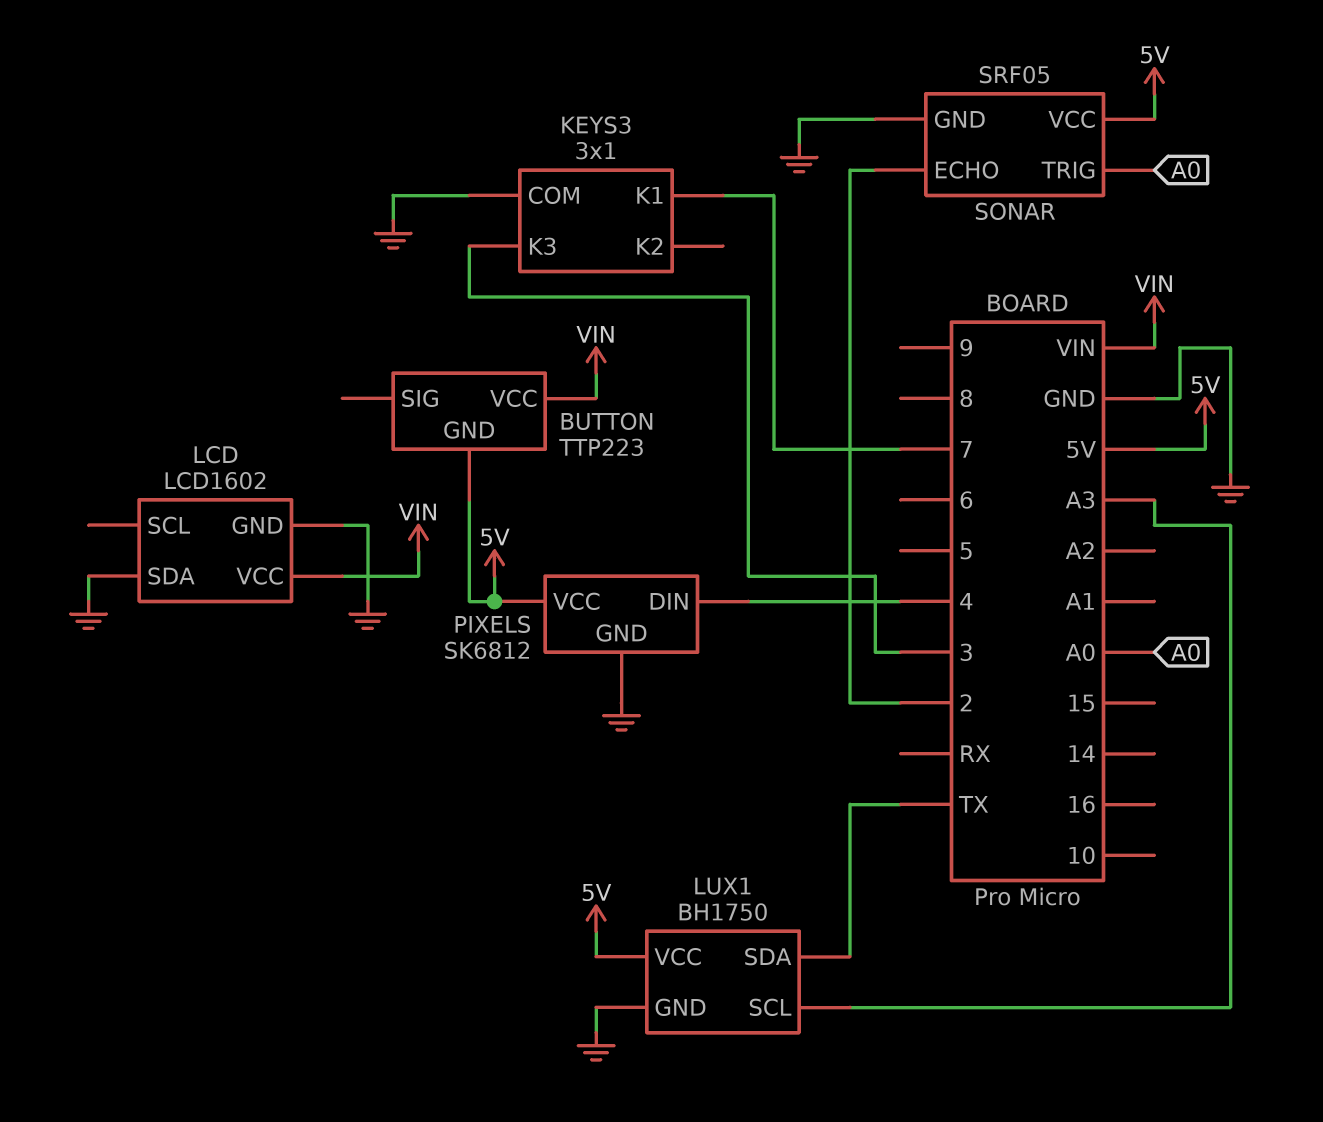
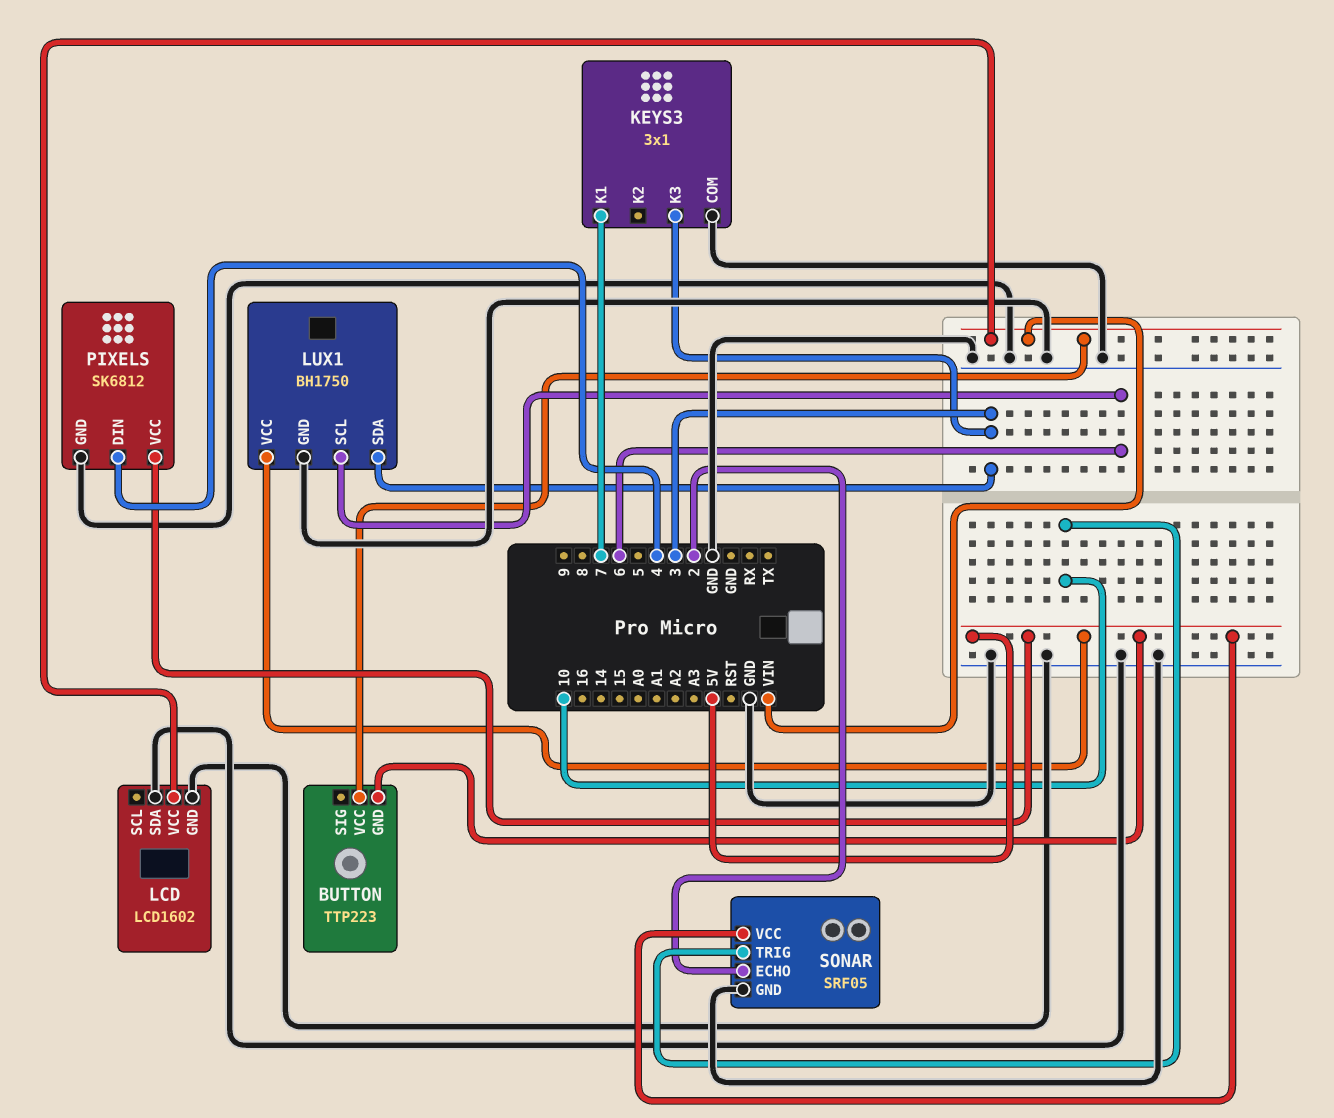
LUX1 pin SCL: A3 -> 6
LUX1 pin SDA: TX -> 3
SONAR pin TRIG: A0 -> 10

